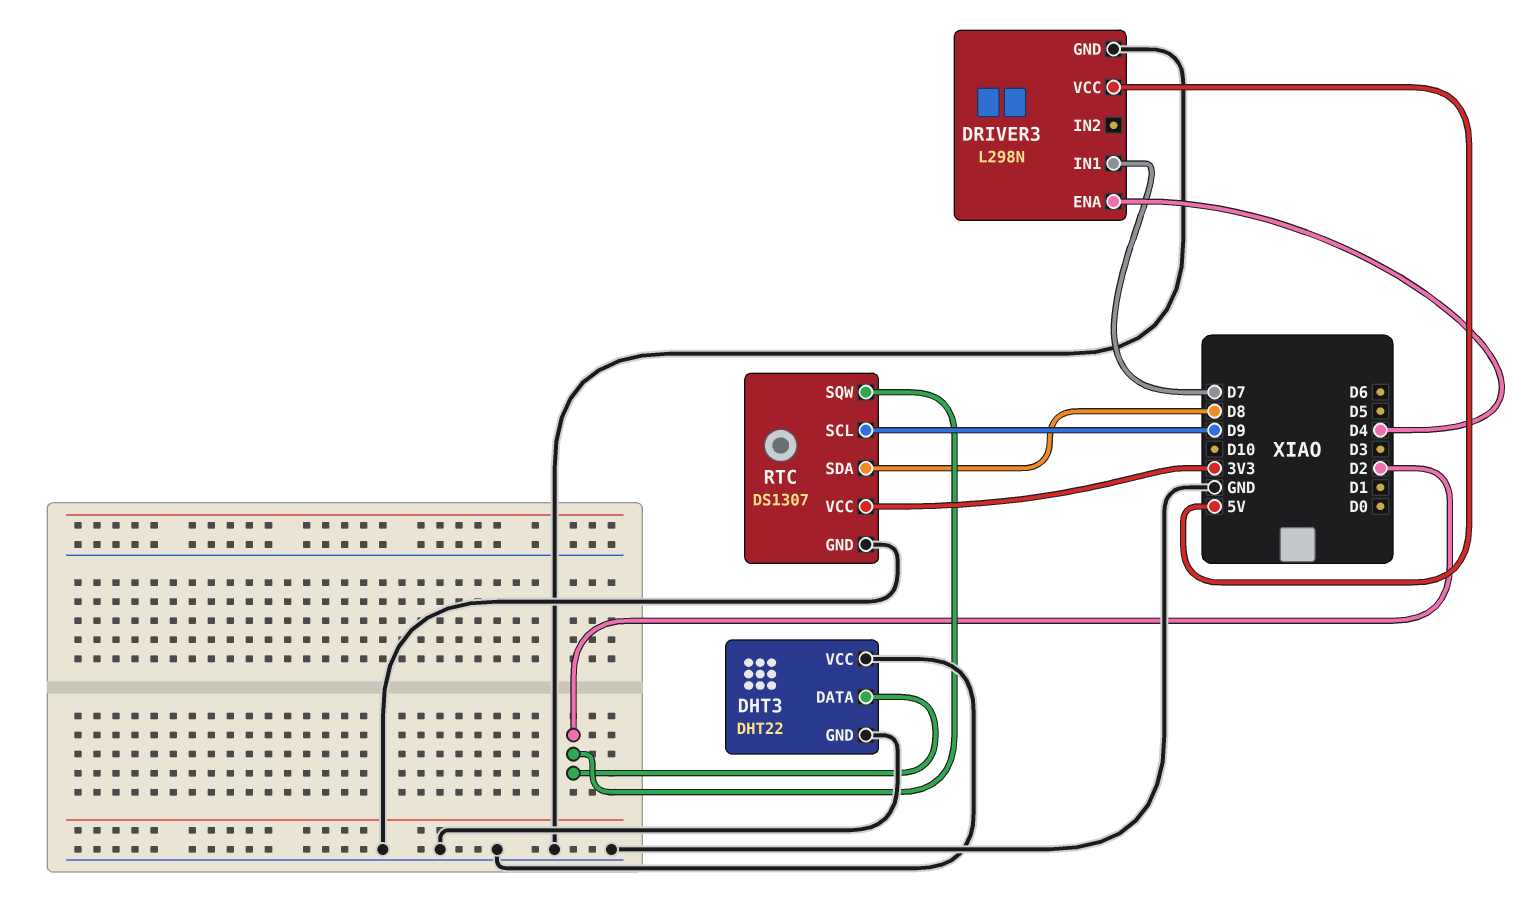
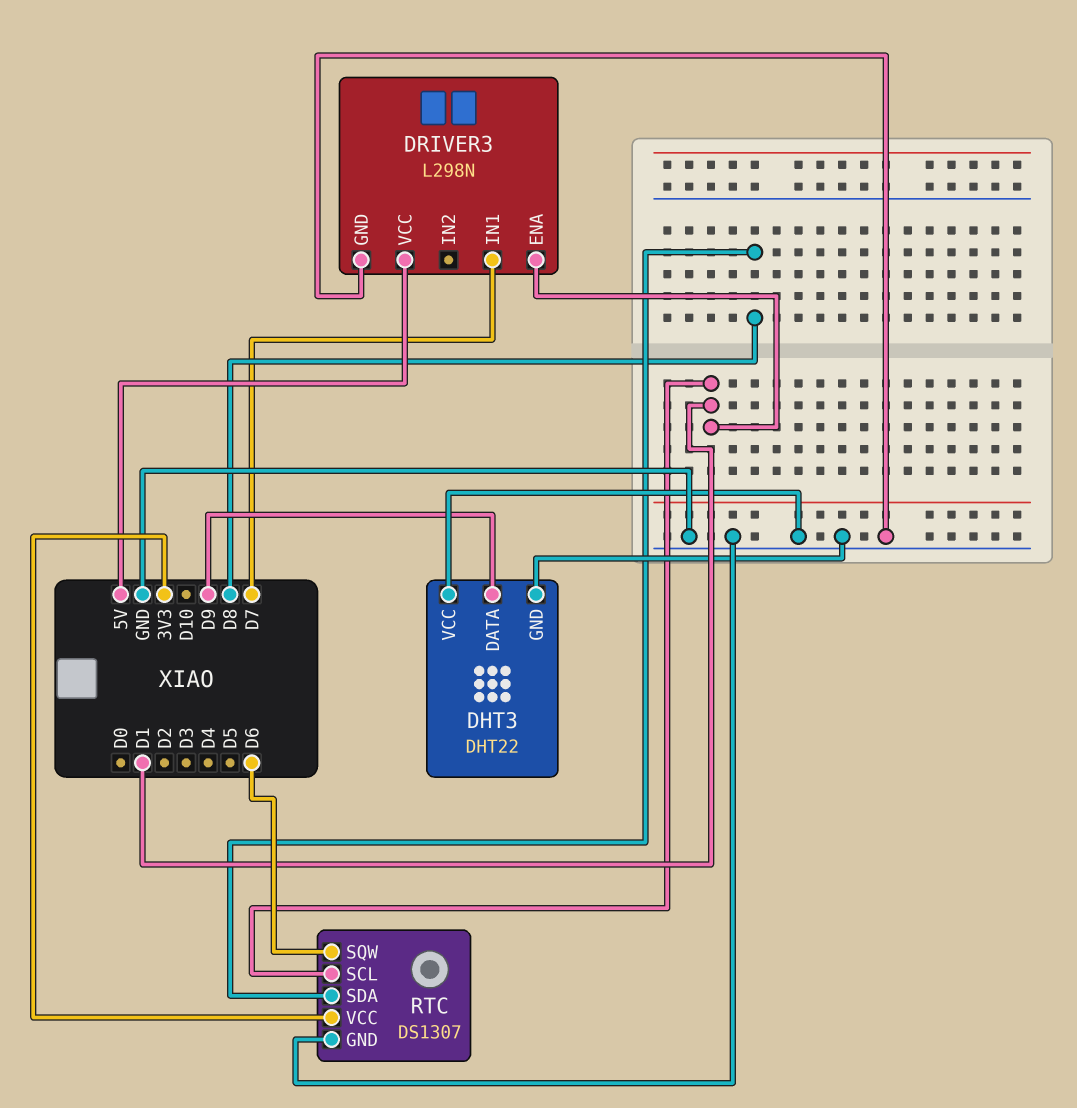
DHT3 pin DATA: D2 -> D9
DRIVER3 pin ENA: D4 -> D1
RTC pin SCL: D9 -> D1
RTC pin SQW: D2 -> D6

